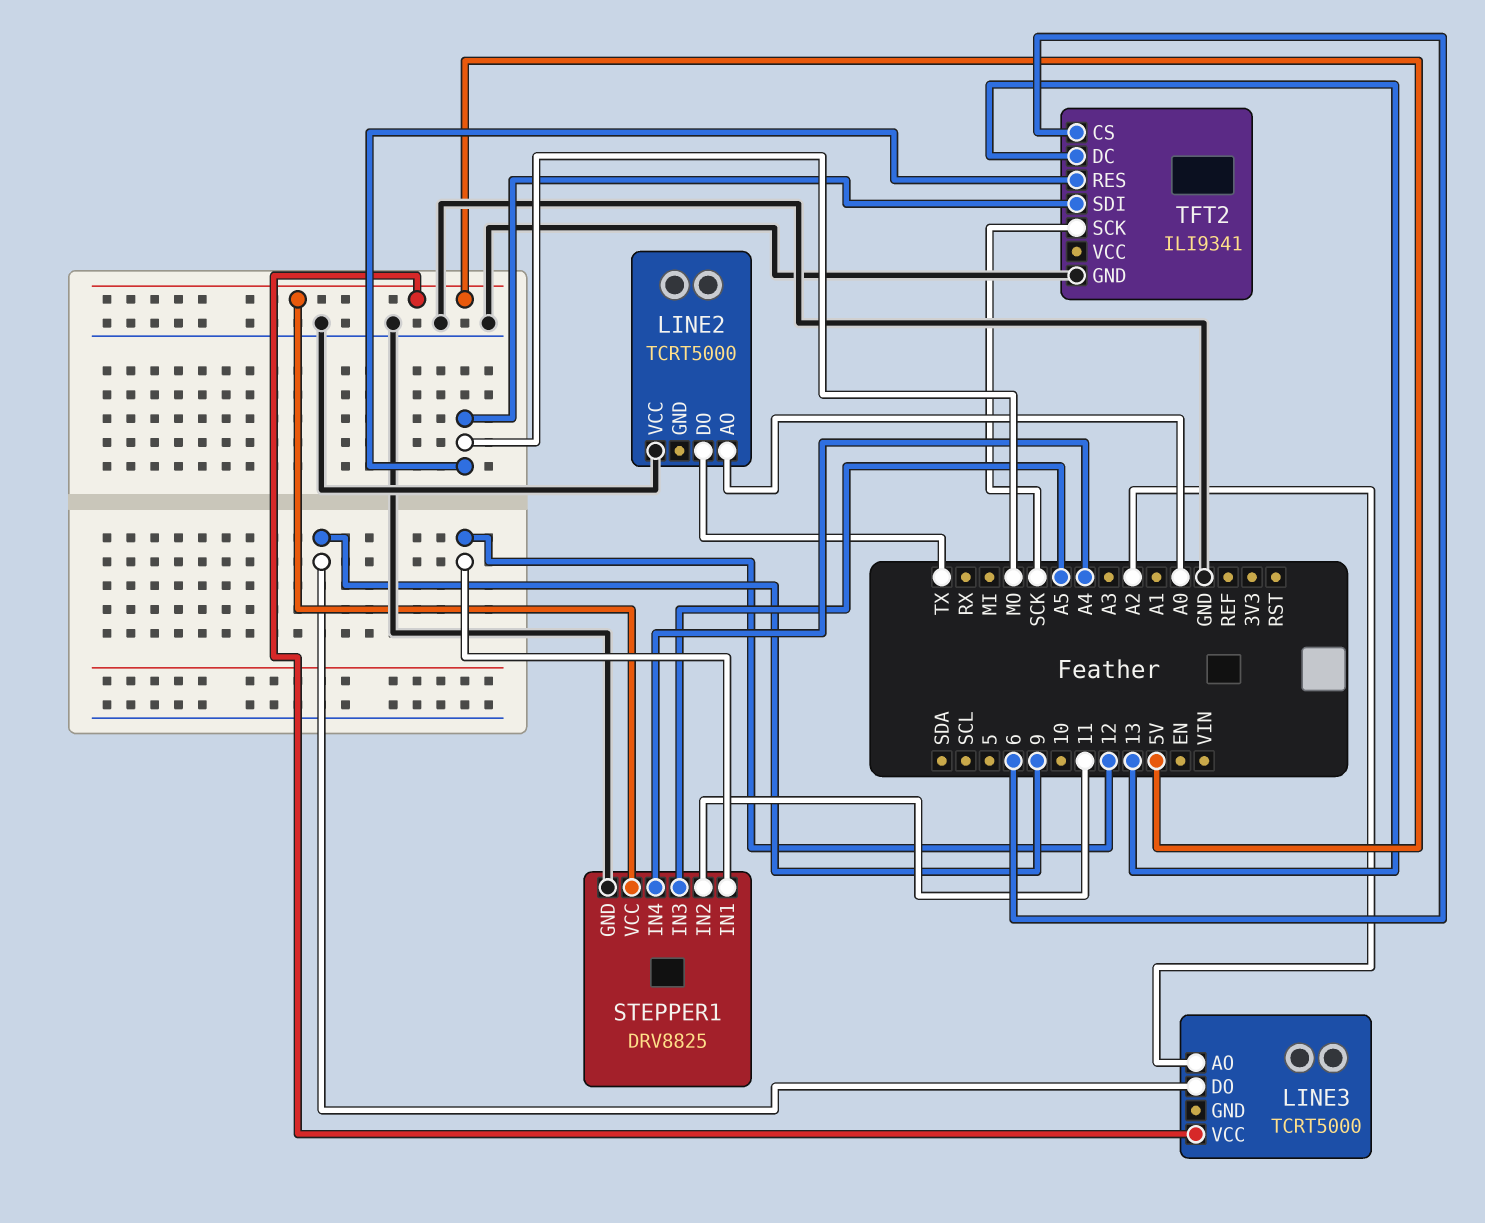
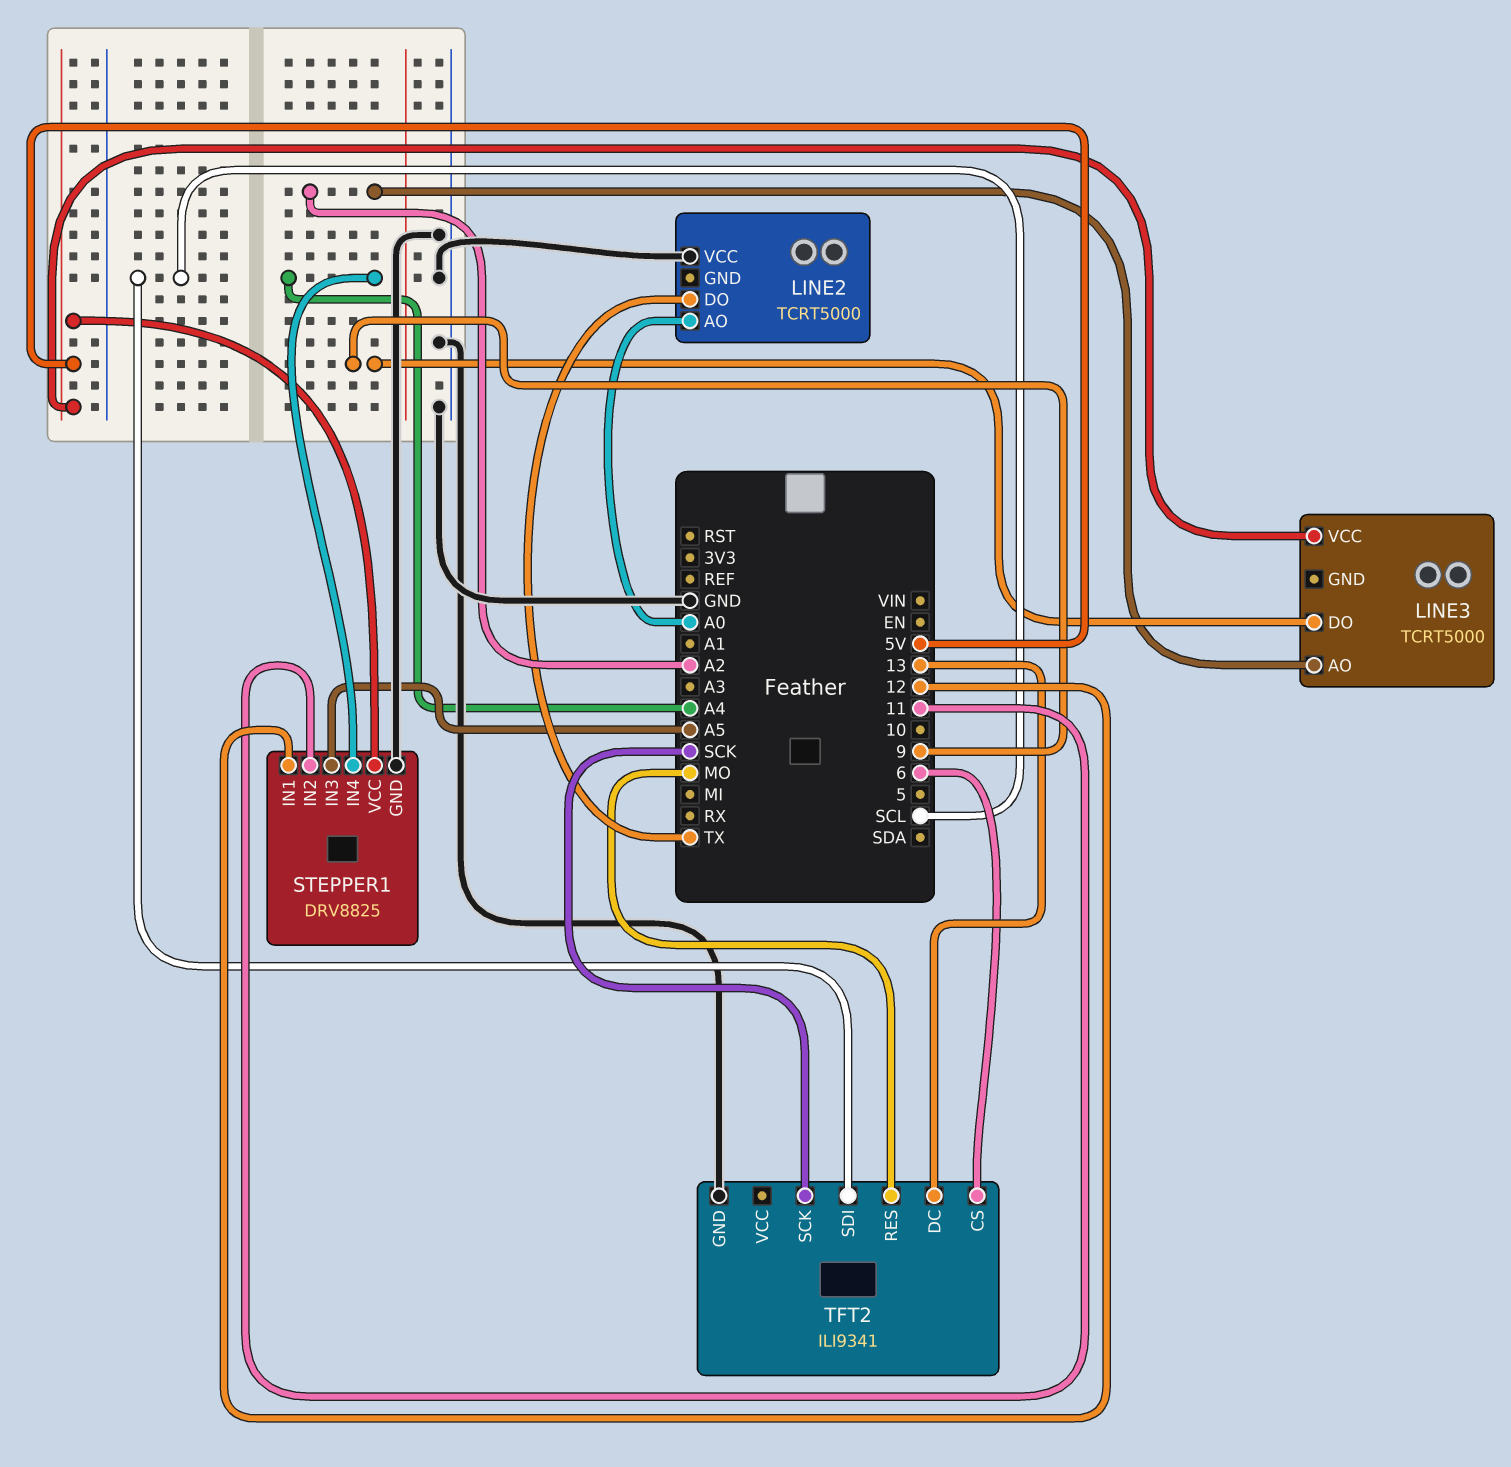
TFT2 pin SDI: MO -> SCL

